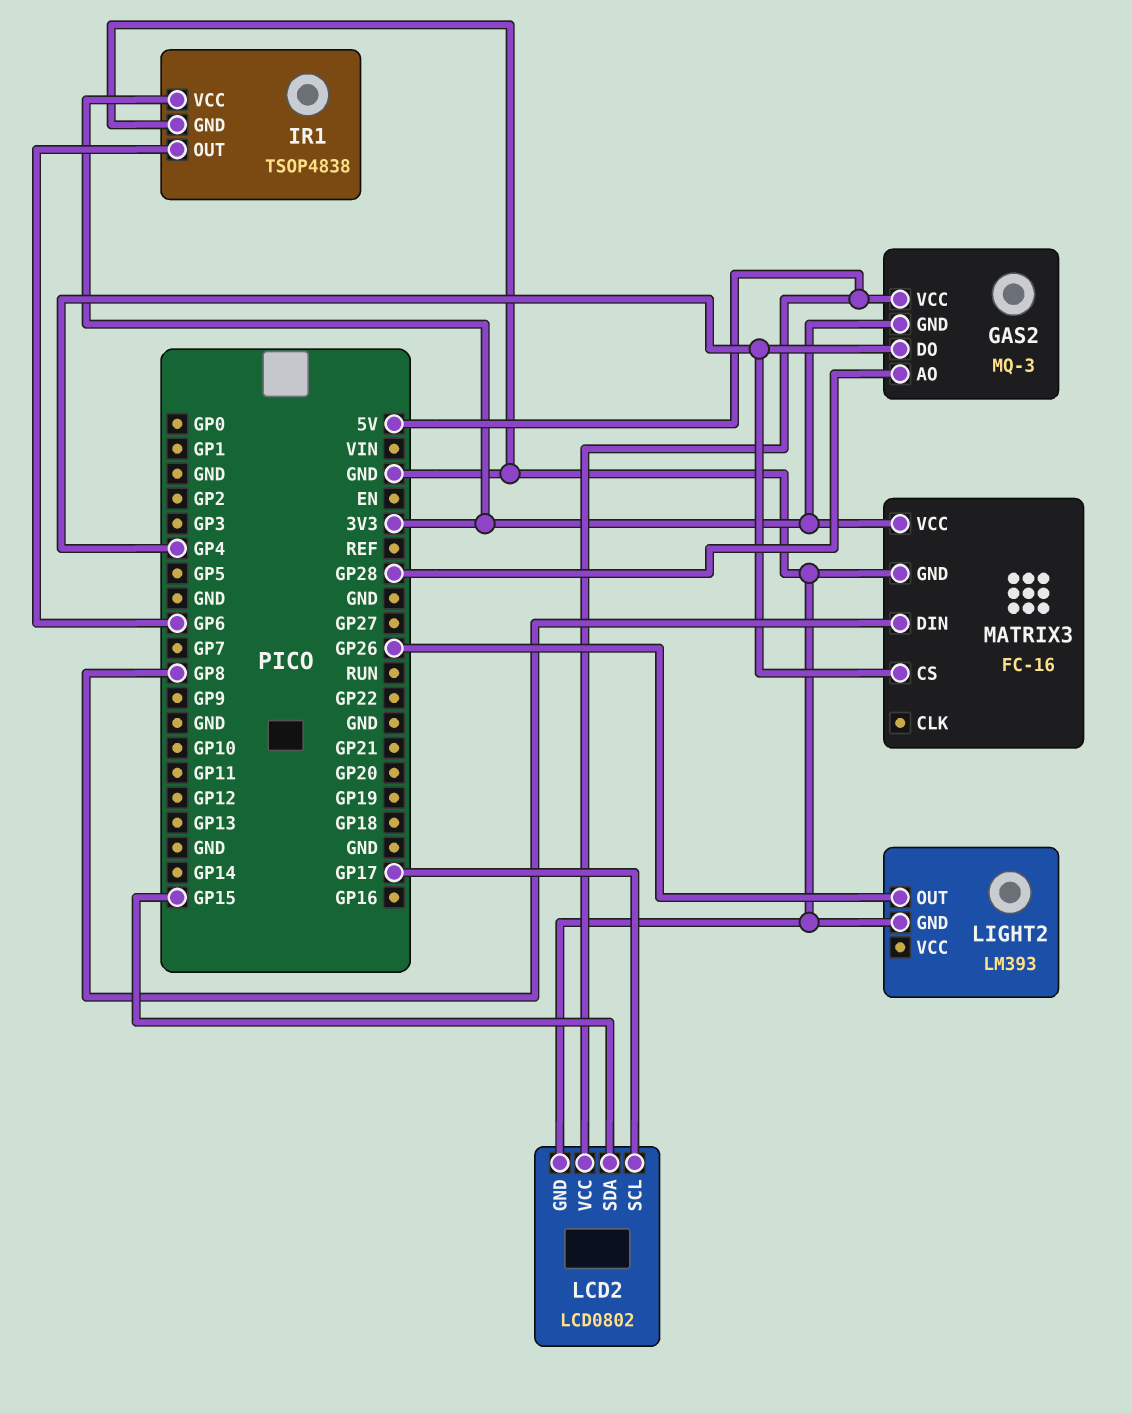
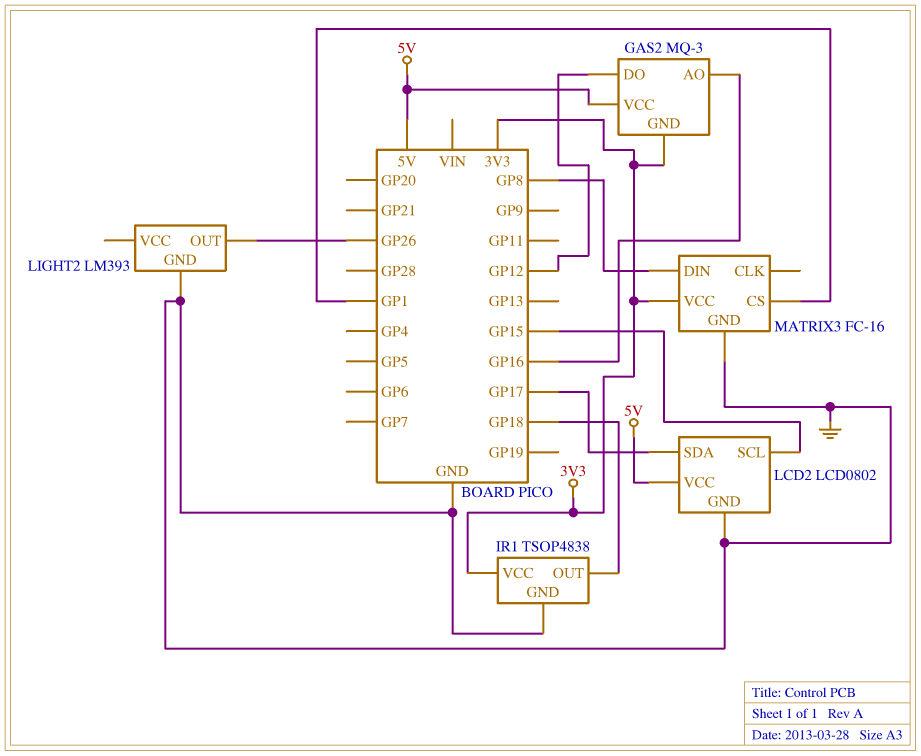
GAS2 pin AO: GP28 -> GP16
GAS2 pin DO: GP4 -> GP12
IR1 pin OUT: GP6 -> GP18
LCD2 pin SCL: GP17 -> GP15
LCD2 pin SDA: GP15 -> GP17
MATRIX3 pin CS: GP4 -> GP1

